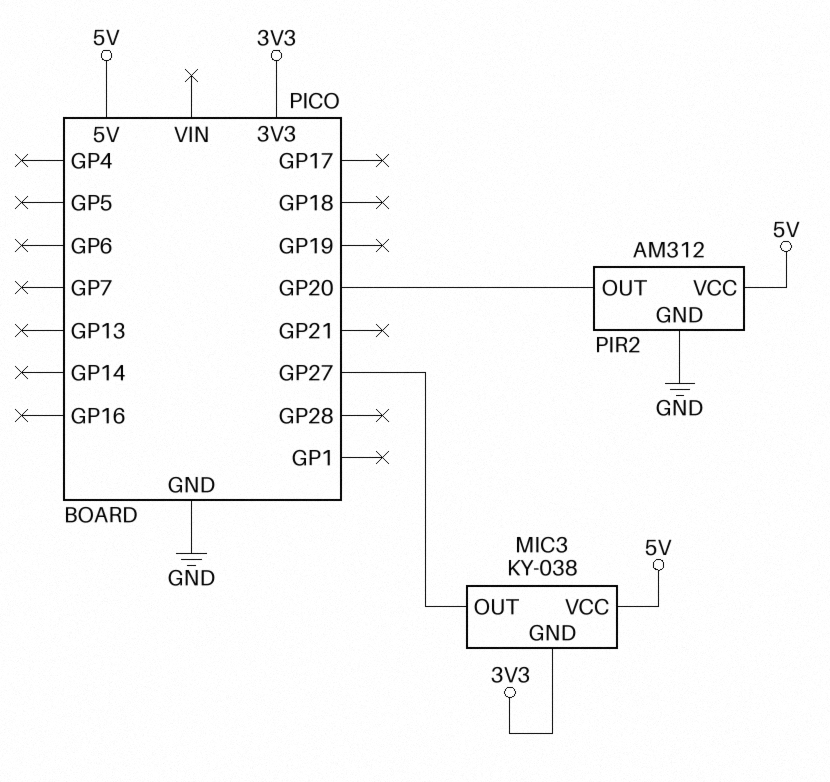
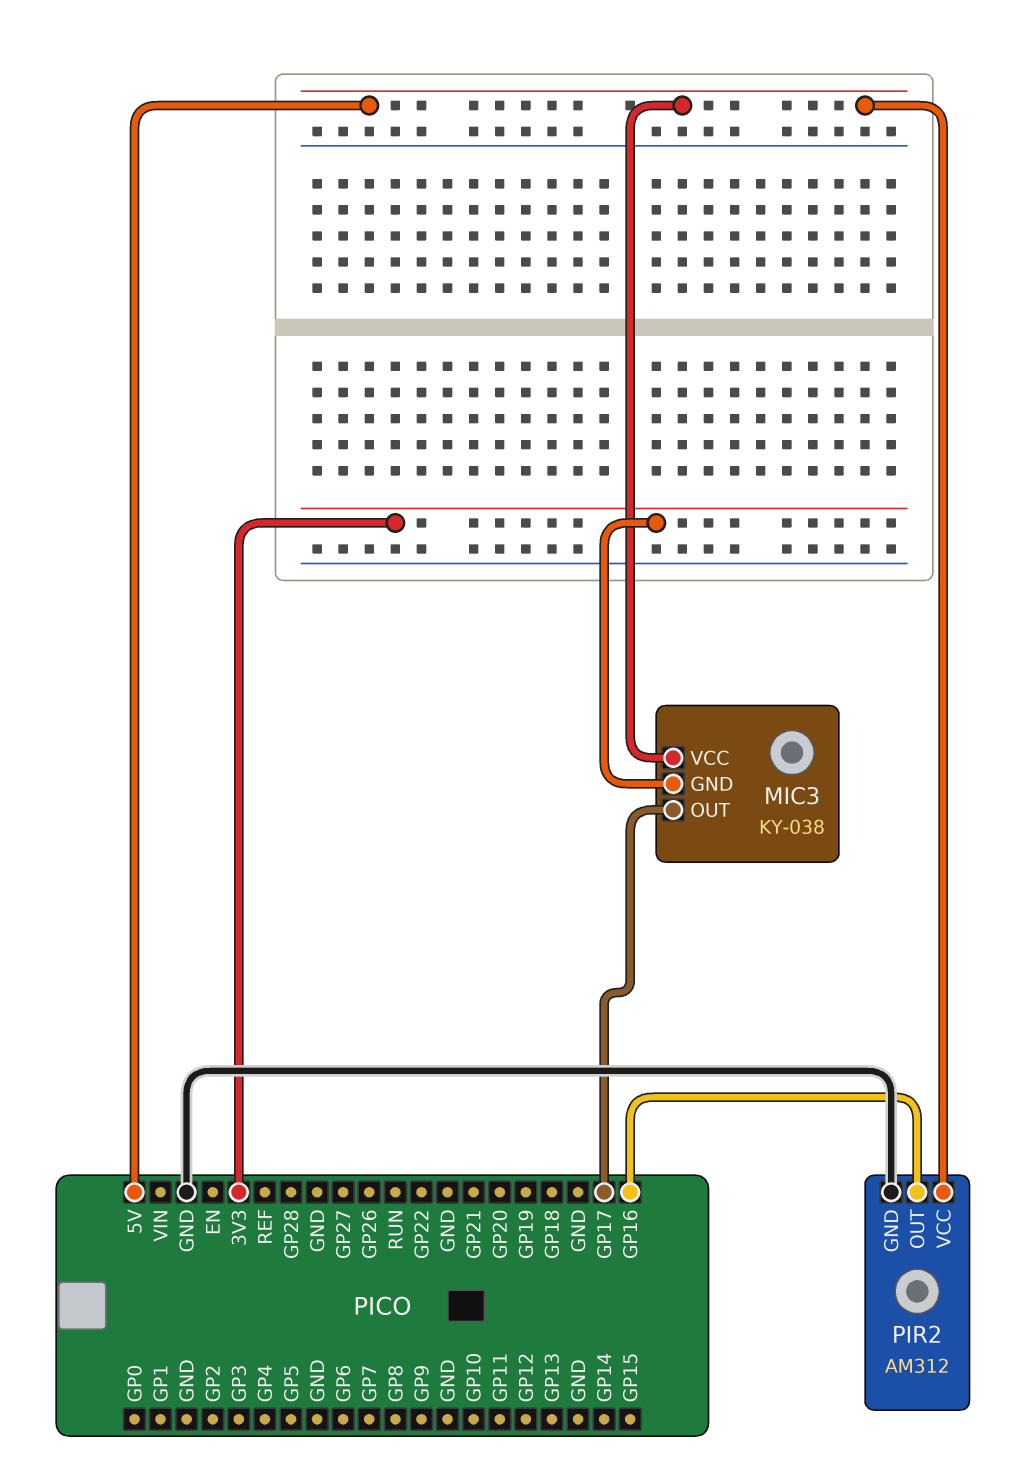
MIC3 pin OUT: GP27 -> GP17
PIR2 pin OUT: GP20 -> GP16

